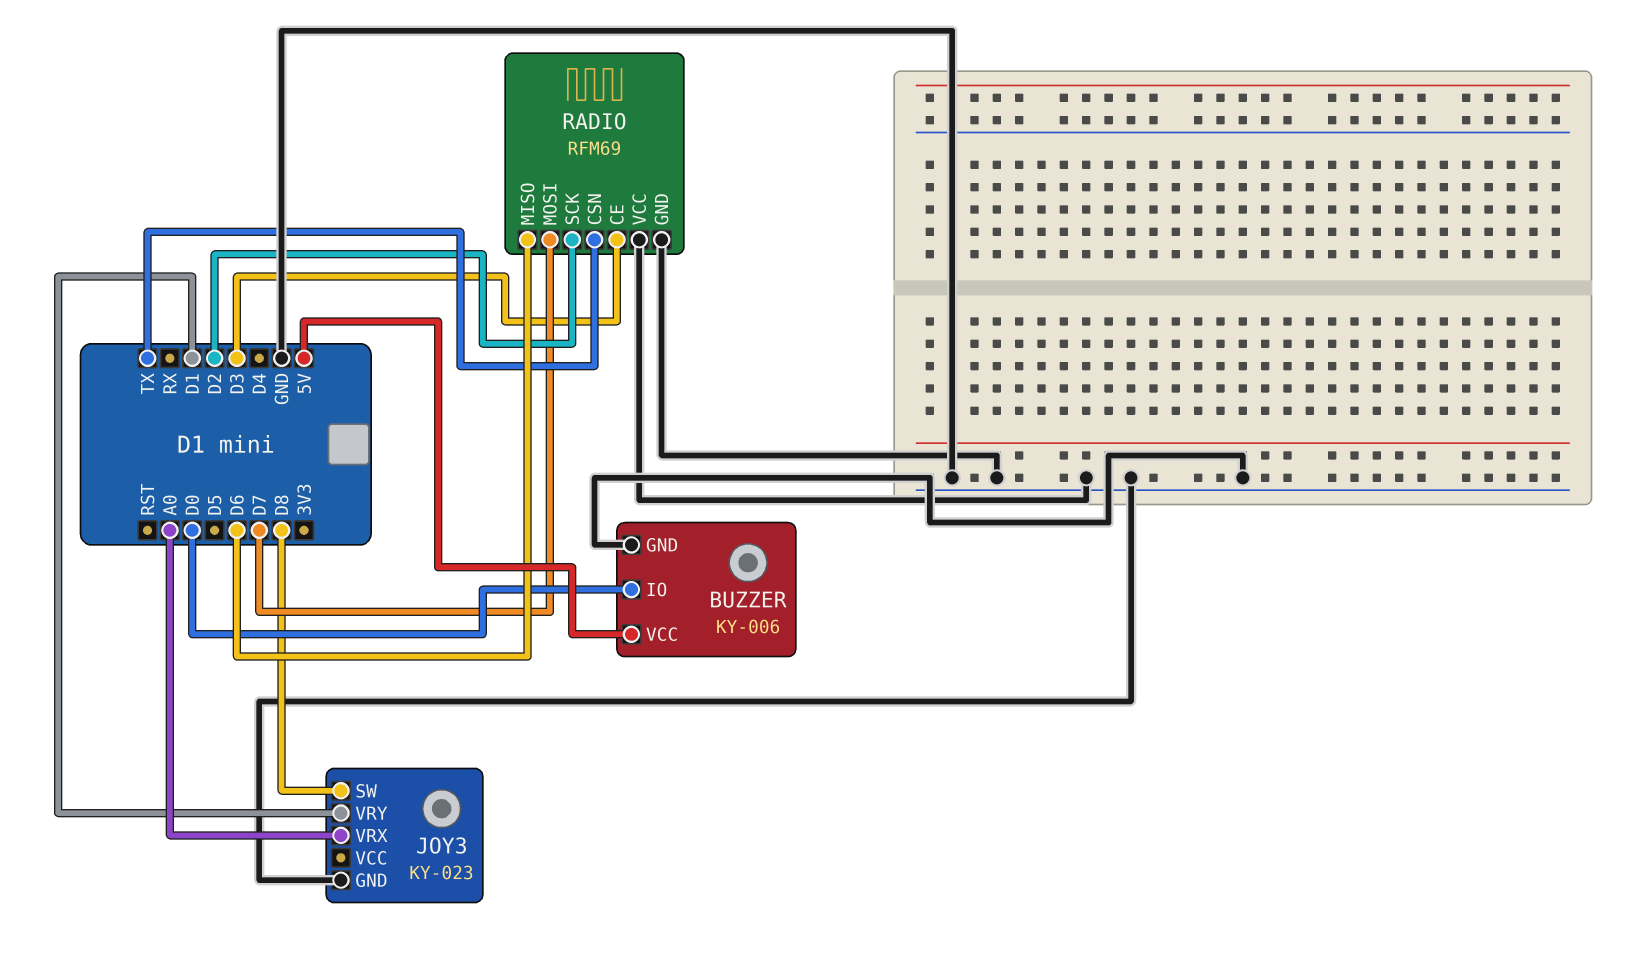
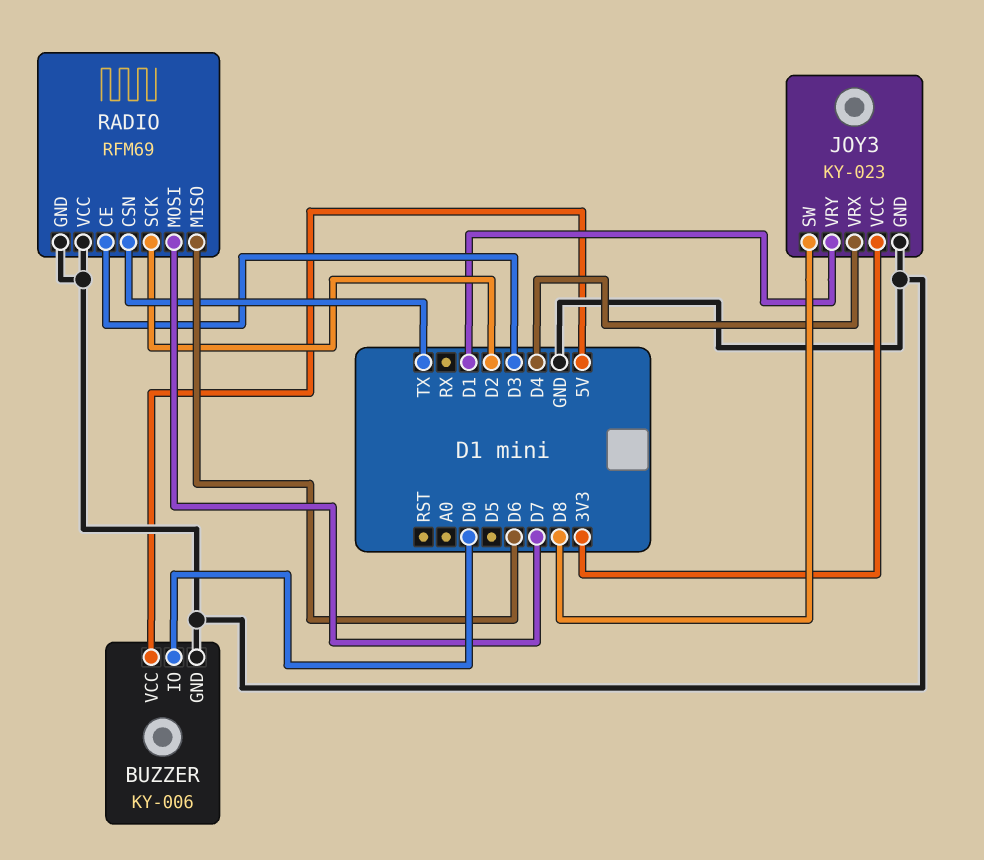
JOY3 pin VCC: none -> 3V3
JOY3 pin VRX: A0 -> D4

